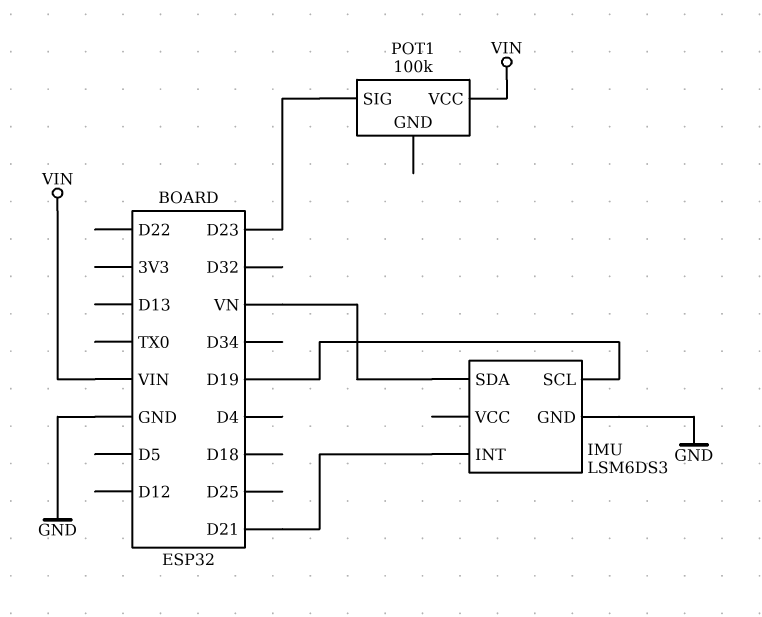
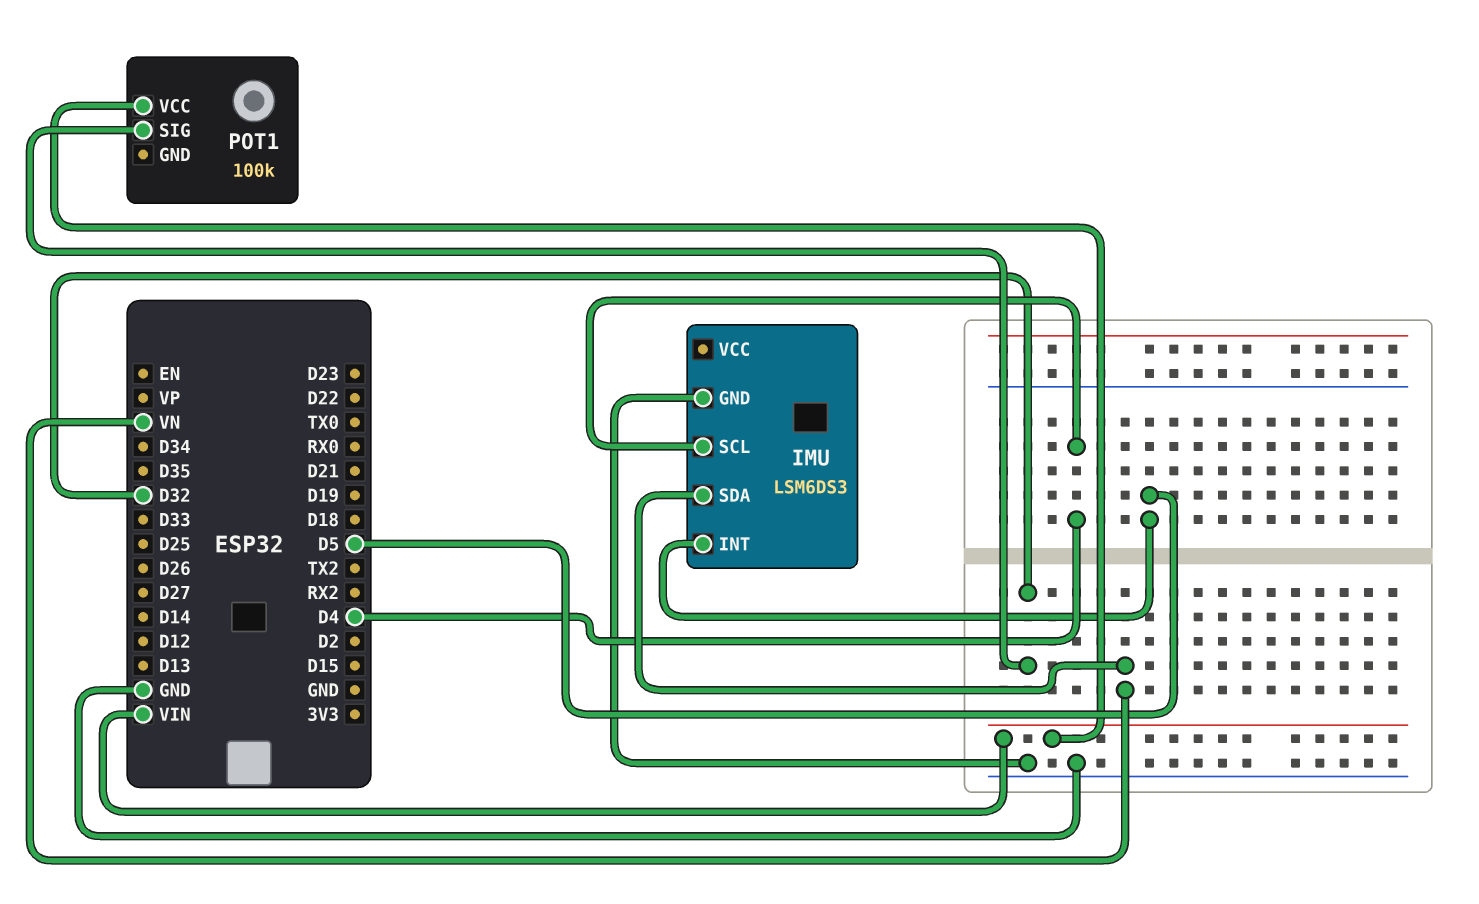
IMU pin INT: D21 -> D5
IMU pin SCL: D19 -> D4
POT1 pin SIG: D23 -> D32

